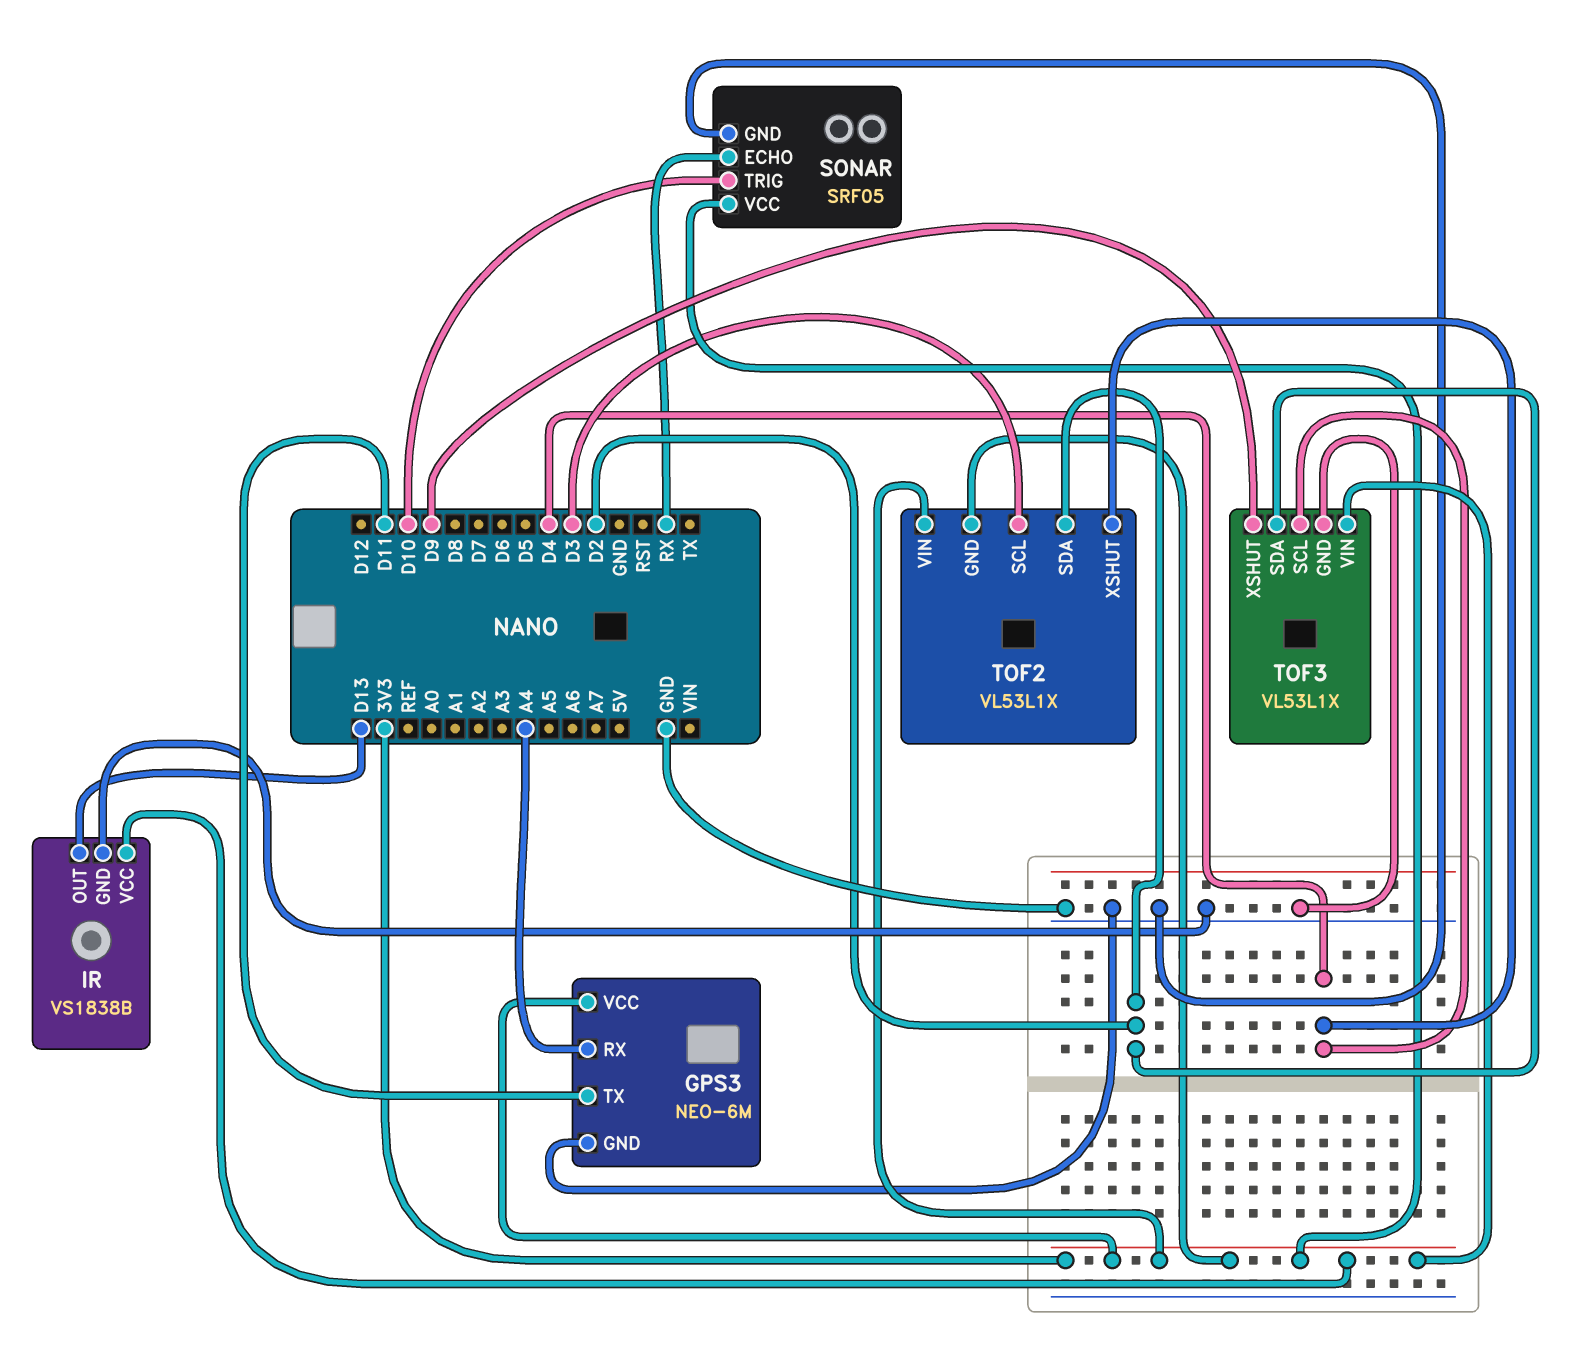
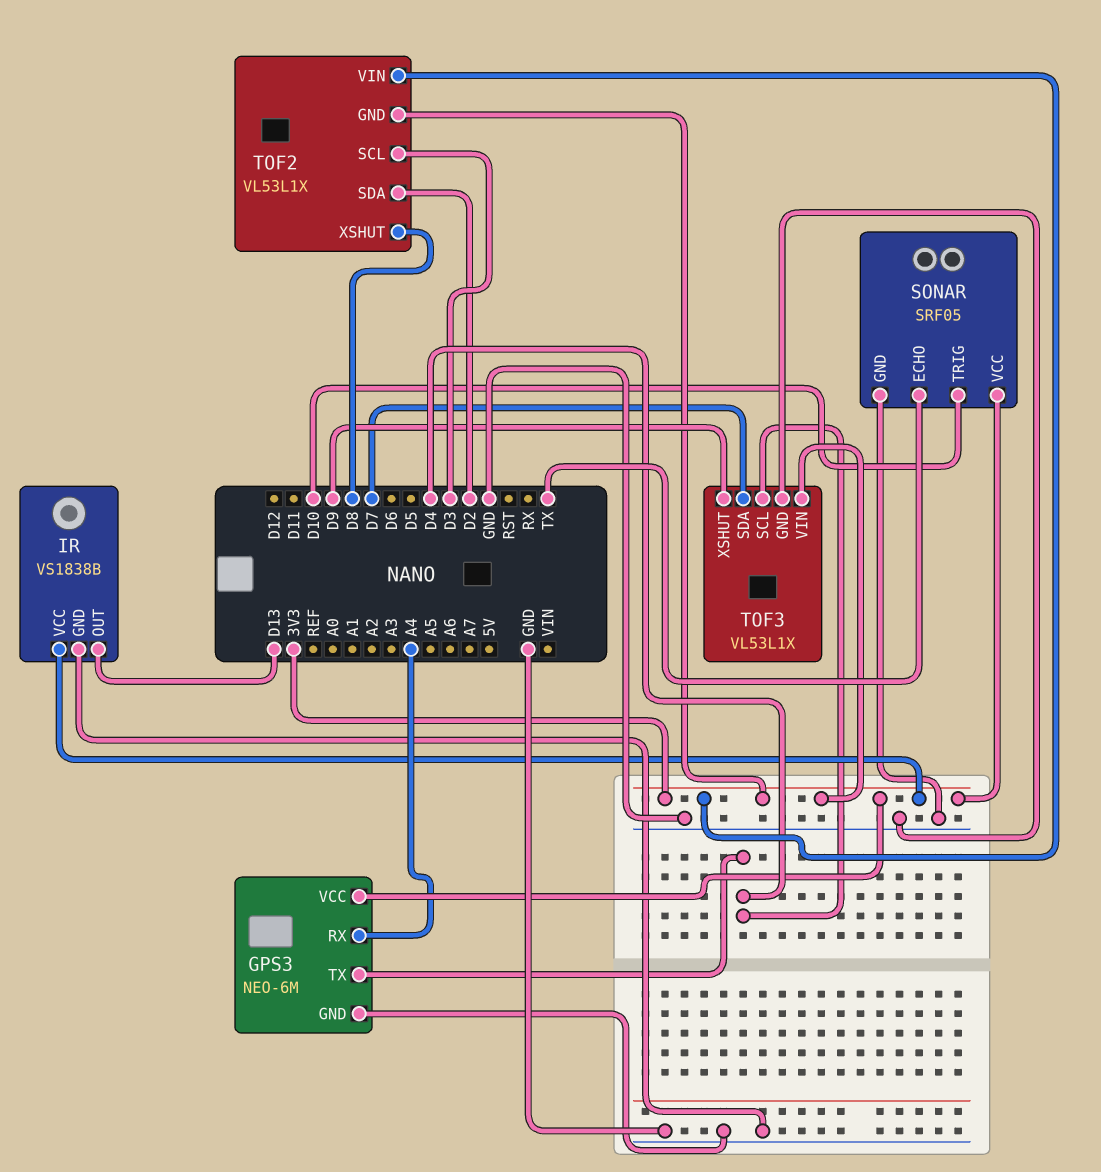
GPS3 pin TX: D11 -> D4
SONAR pin ECHO: RX -> TX
TOF2 pin XSHUT: D4 -> D8
TOF3 pin SDA: D2 -> D7

